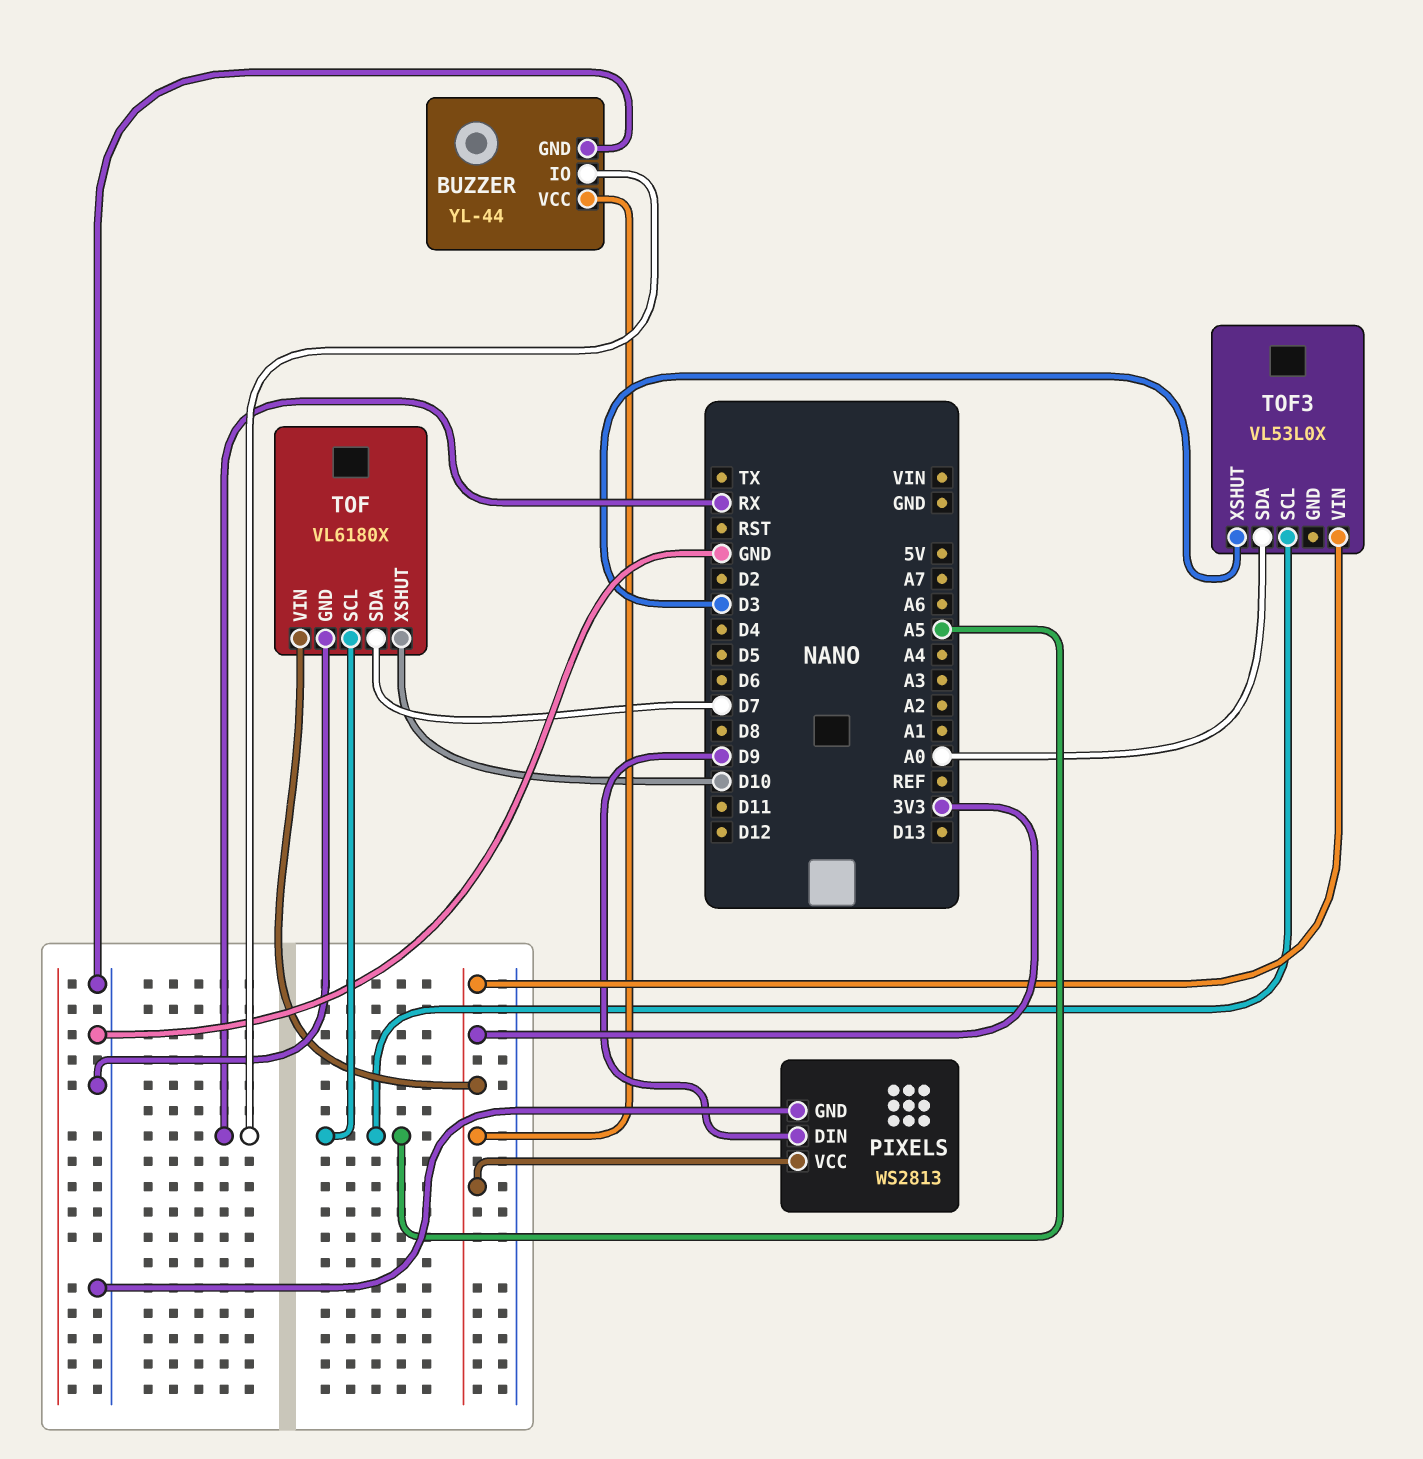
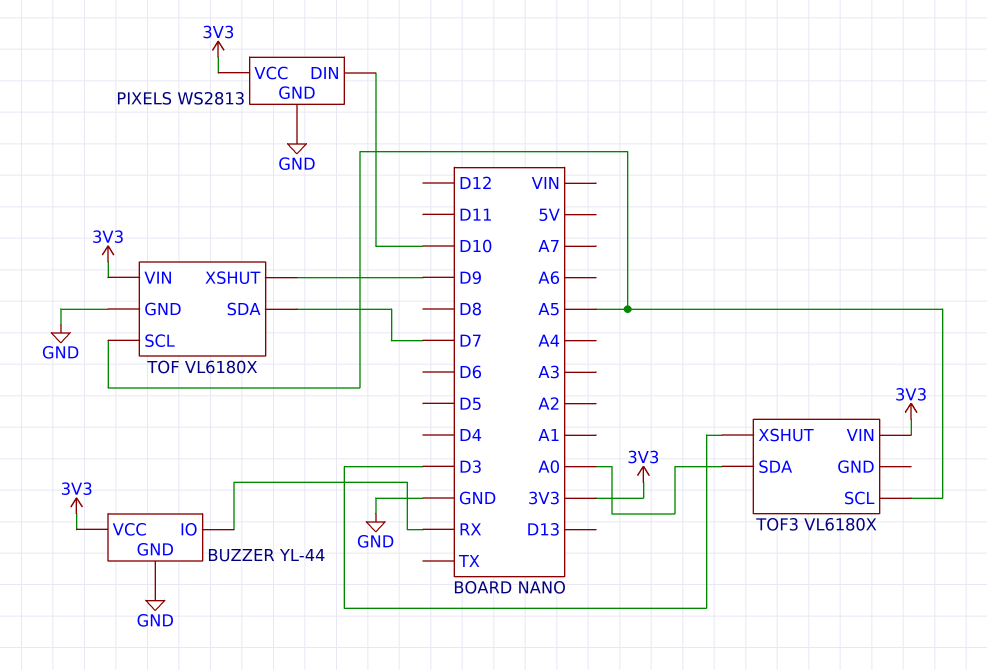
PIXELS pin DIN: D9 -> D10
TOF pin XSHUT: D10 -> D9
TOF3: VL53L0X -> VL6180X

